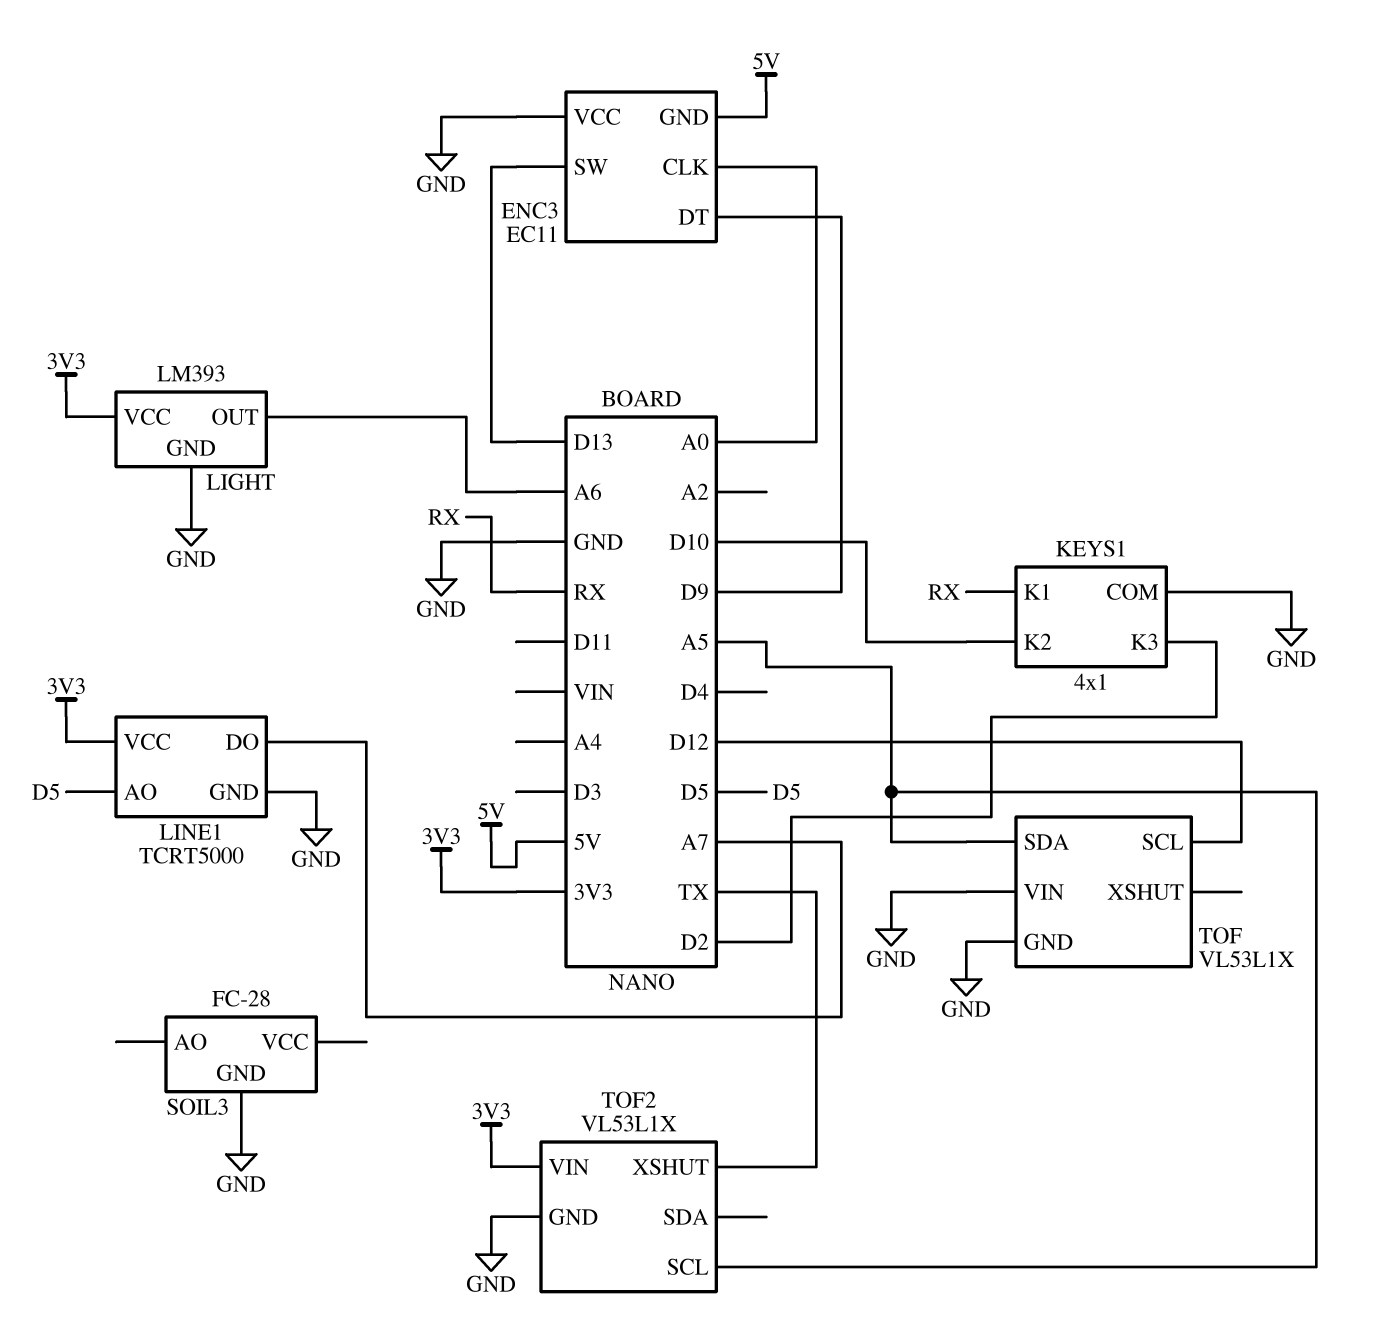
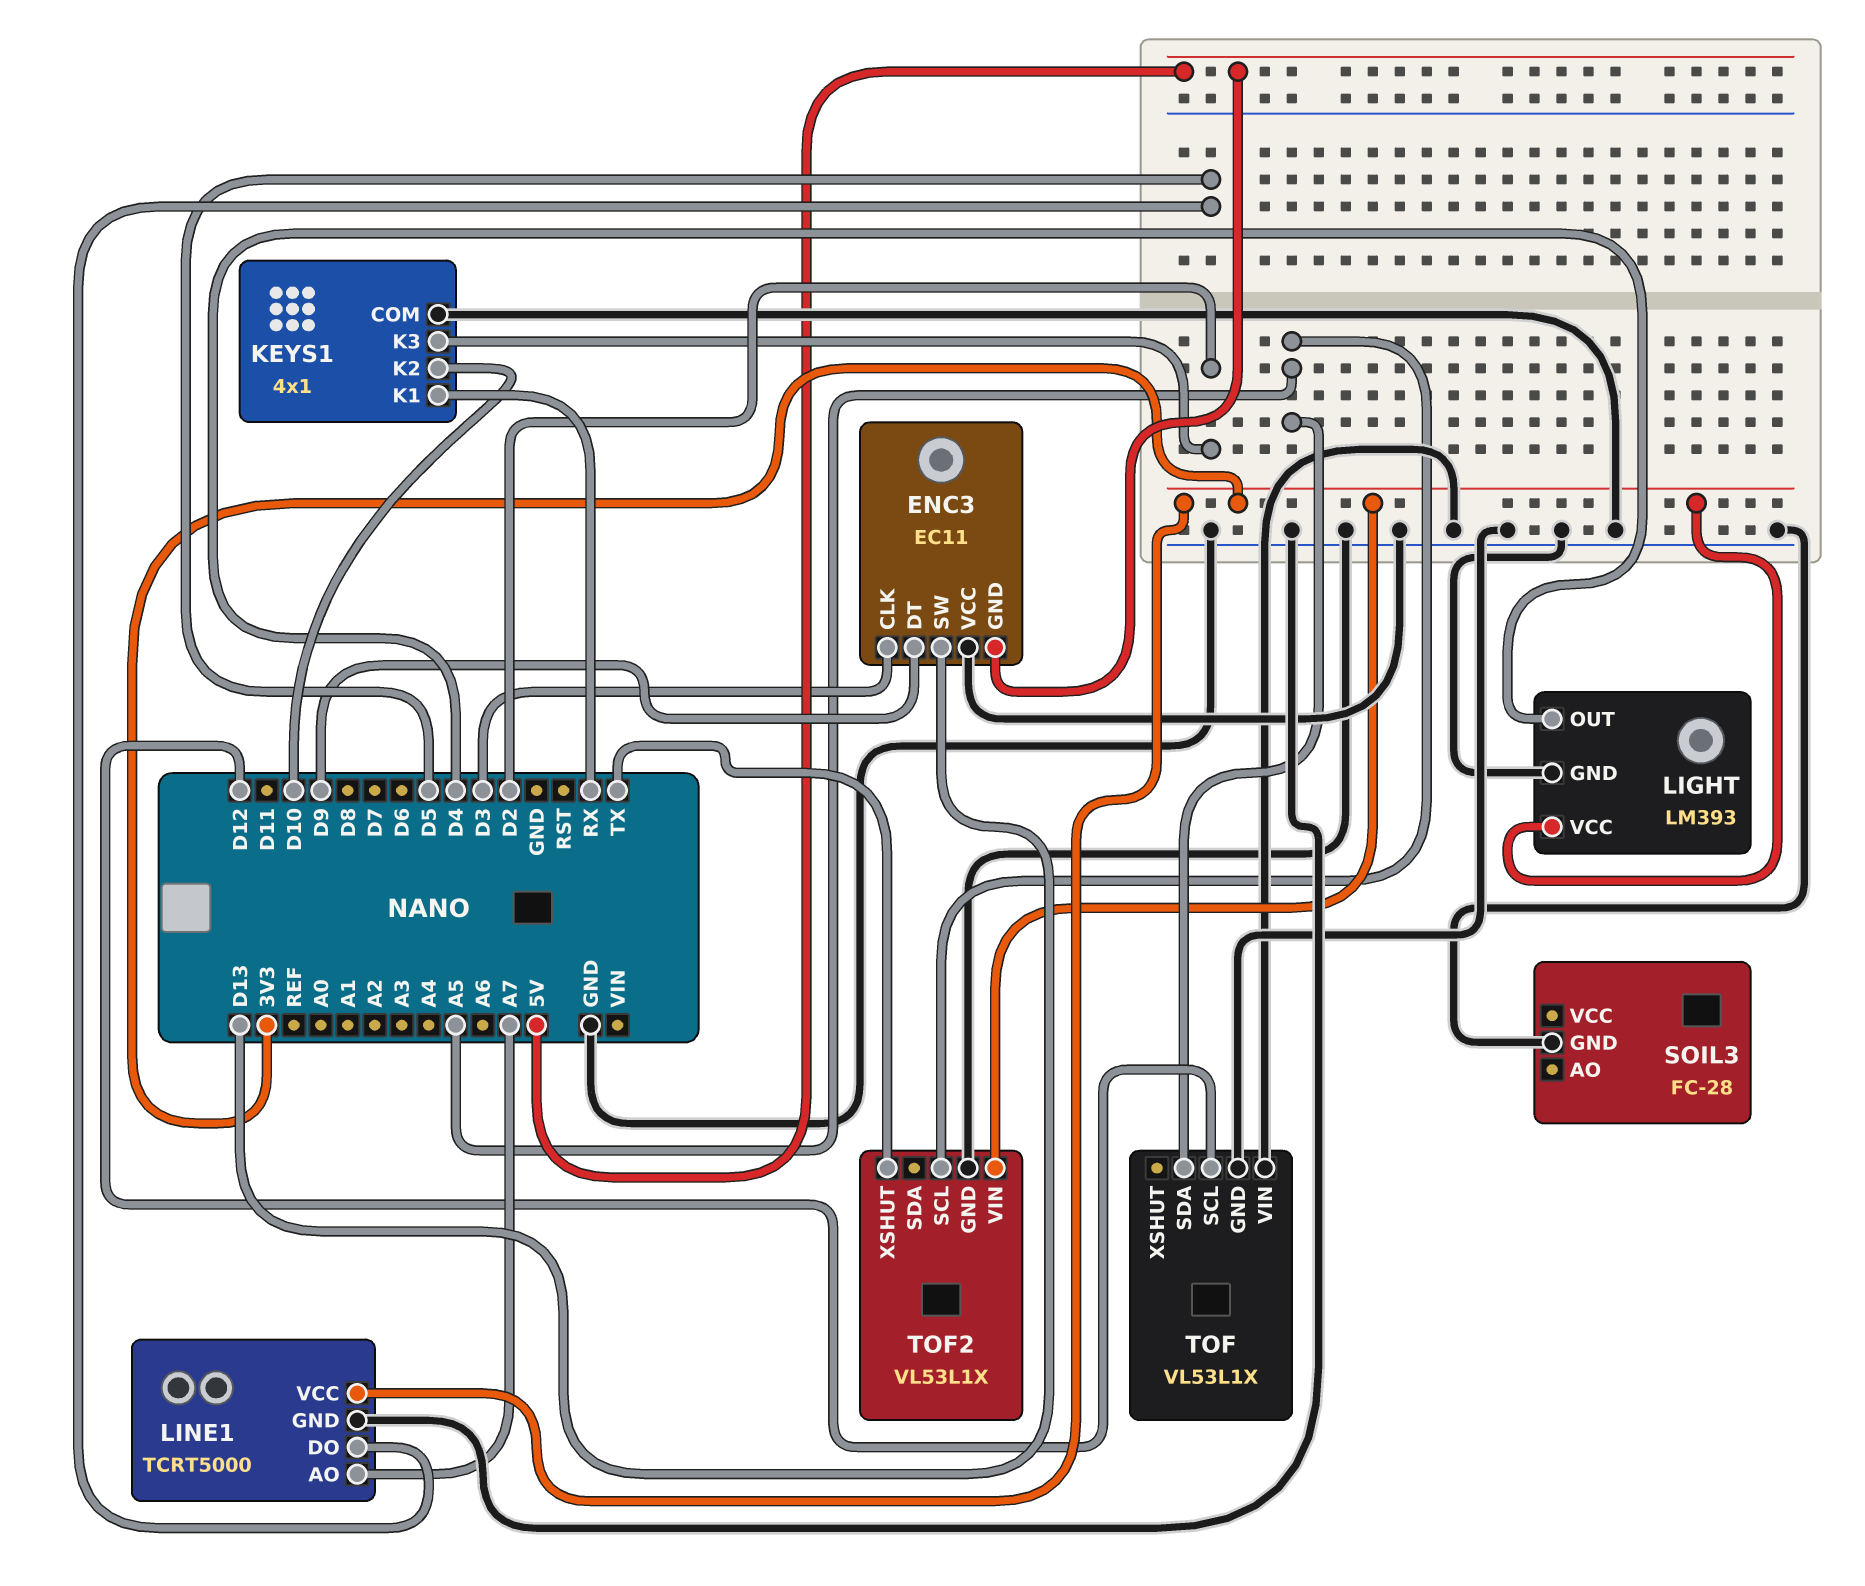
ENC3 pin CLK: A0 -> D3
LIGHT pin OUT: A6 -> D4
LINE1 pin AO: D5 -> A7
LINE1 pin DO: A7 -> D5

